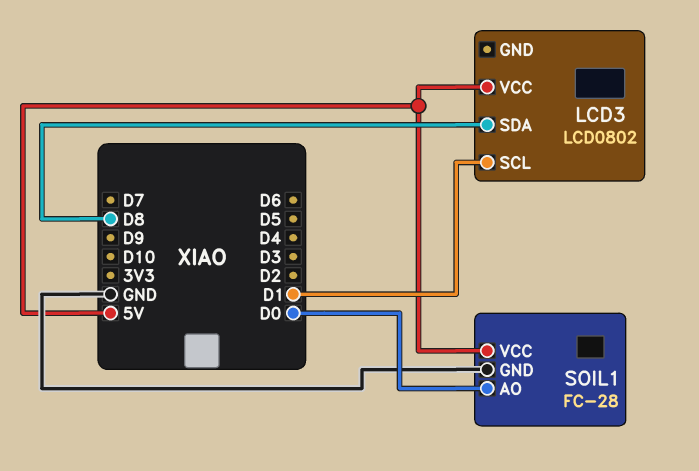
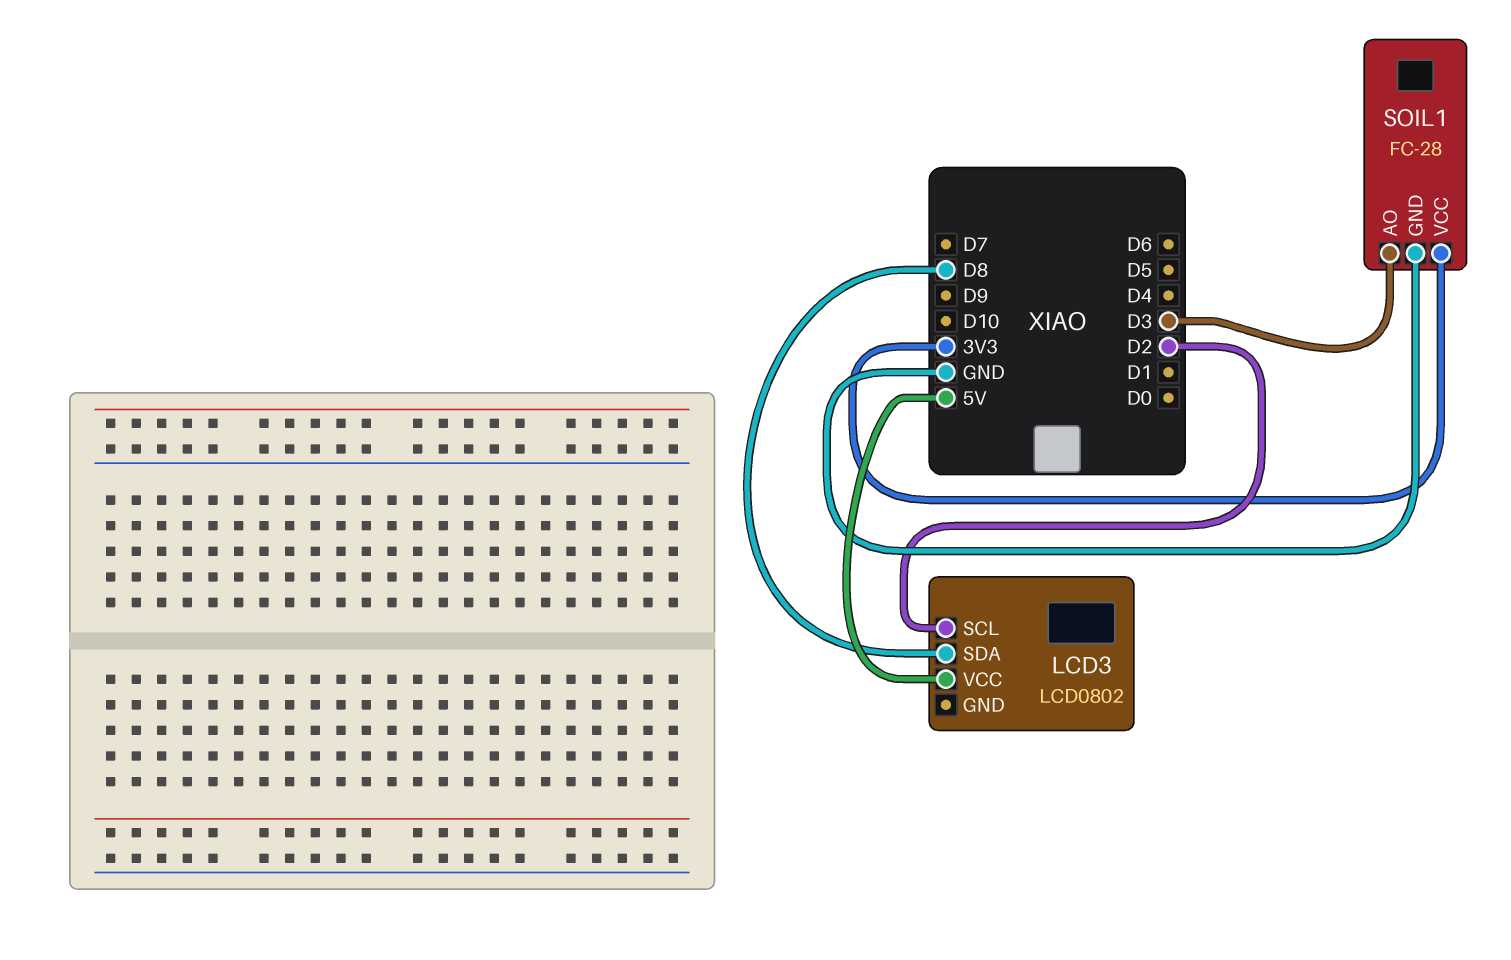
LCD3 pin SCL: D1 -> D2
SOIL1 pin AO: D0 -> D3
SOIL1 pin VCC: 5V -> 3V3

